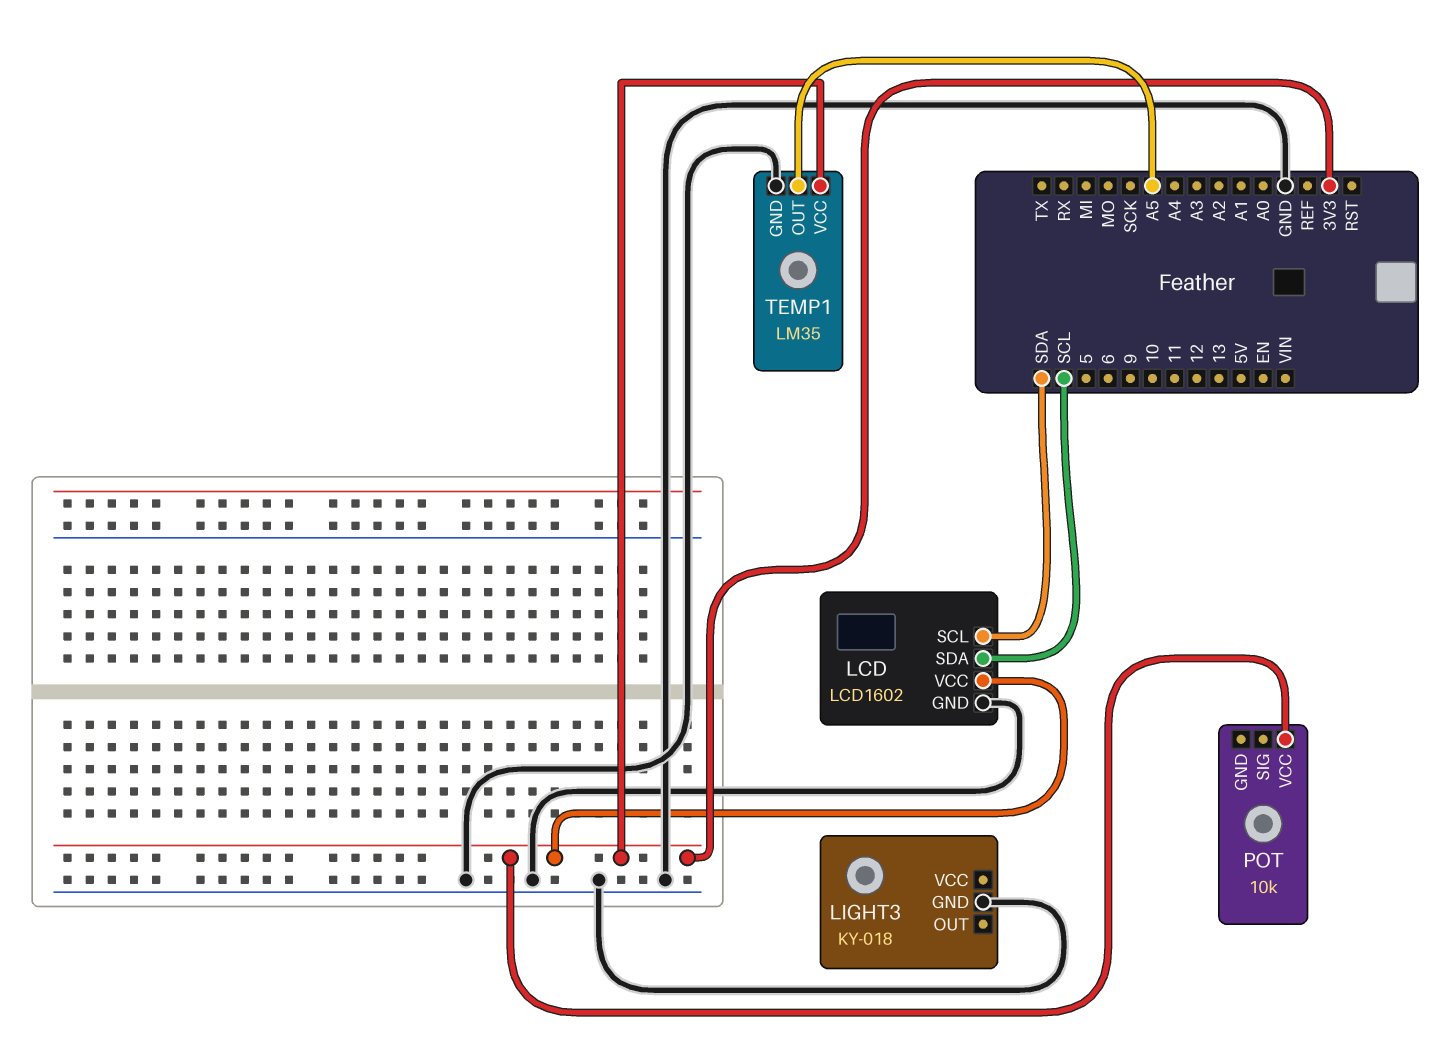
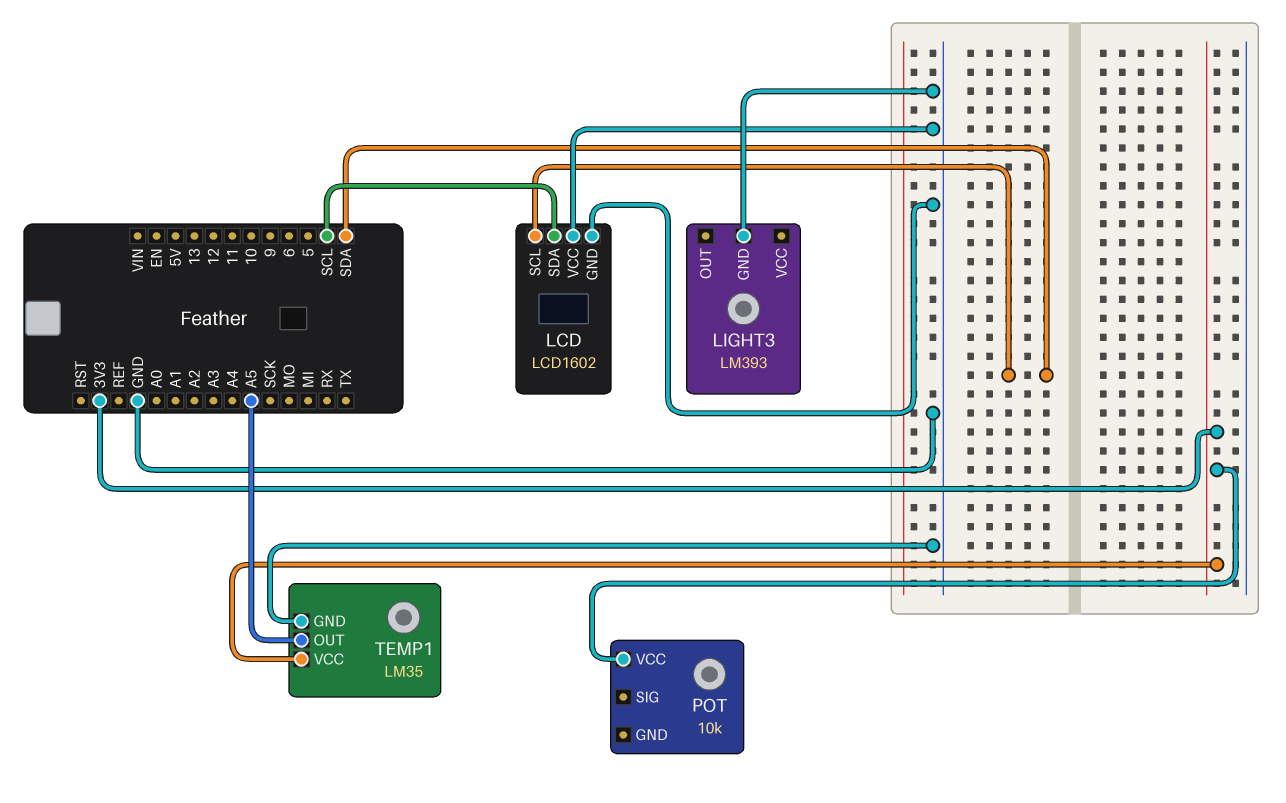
LCD pin VCC: 3V3 -> GND
LIGHT3: KY-018 -> LM393

